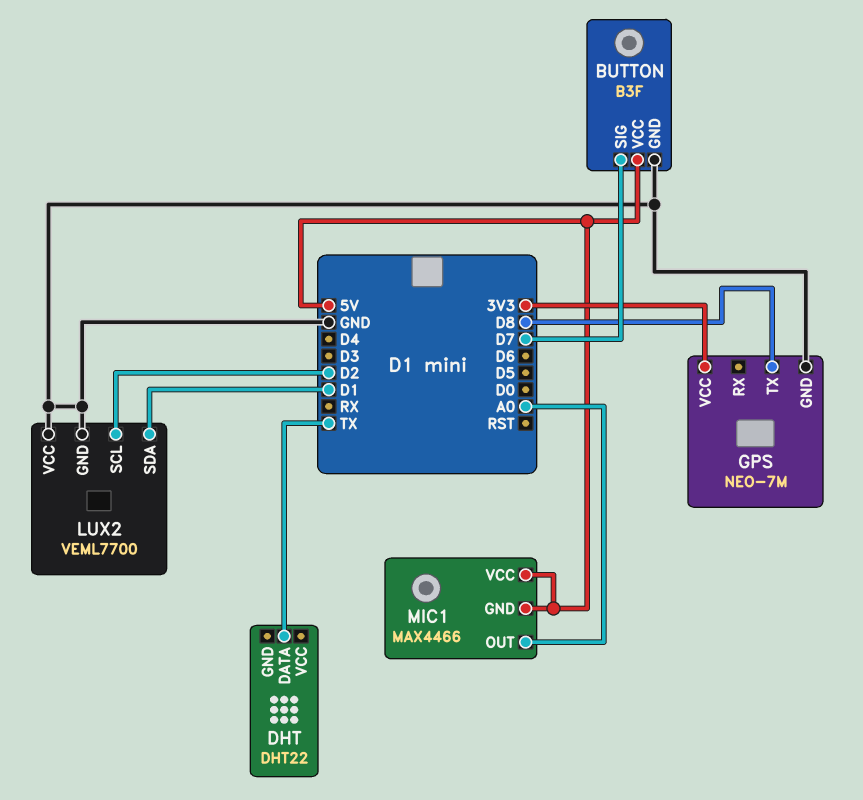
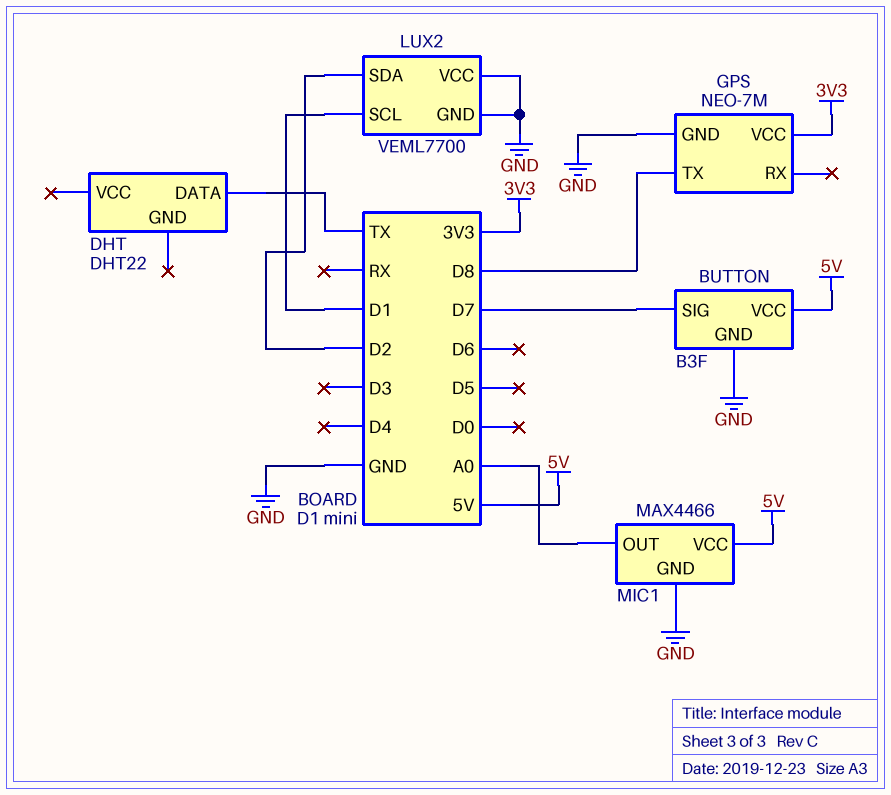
LUX2 pin SCL: D2 -> D1
LUX2 pin SDA: D1 -> D2
MIC1 pin GND: 5V -> GND

